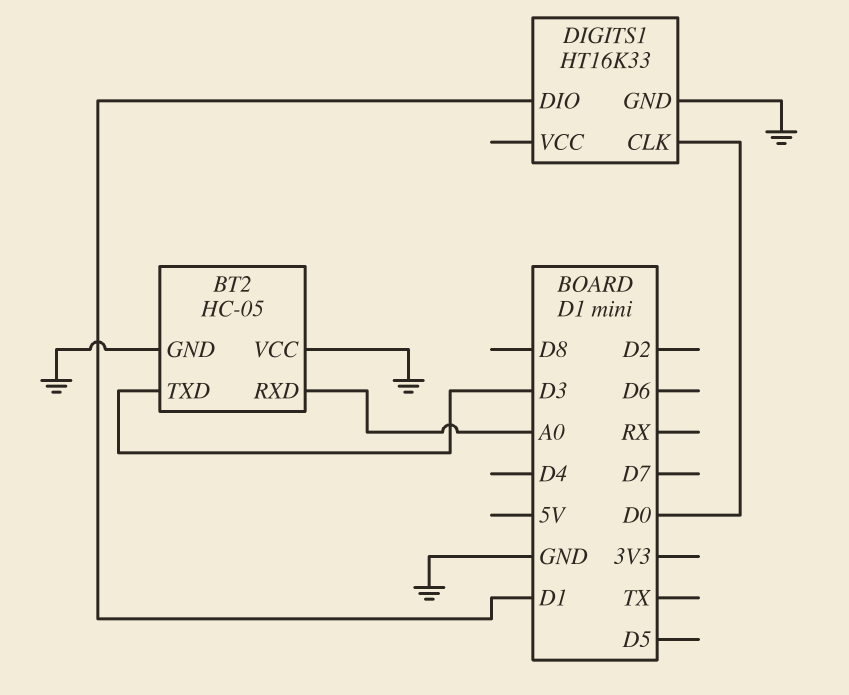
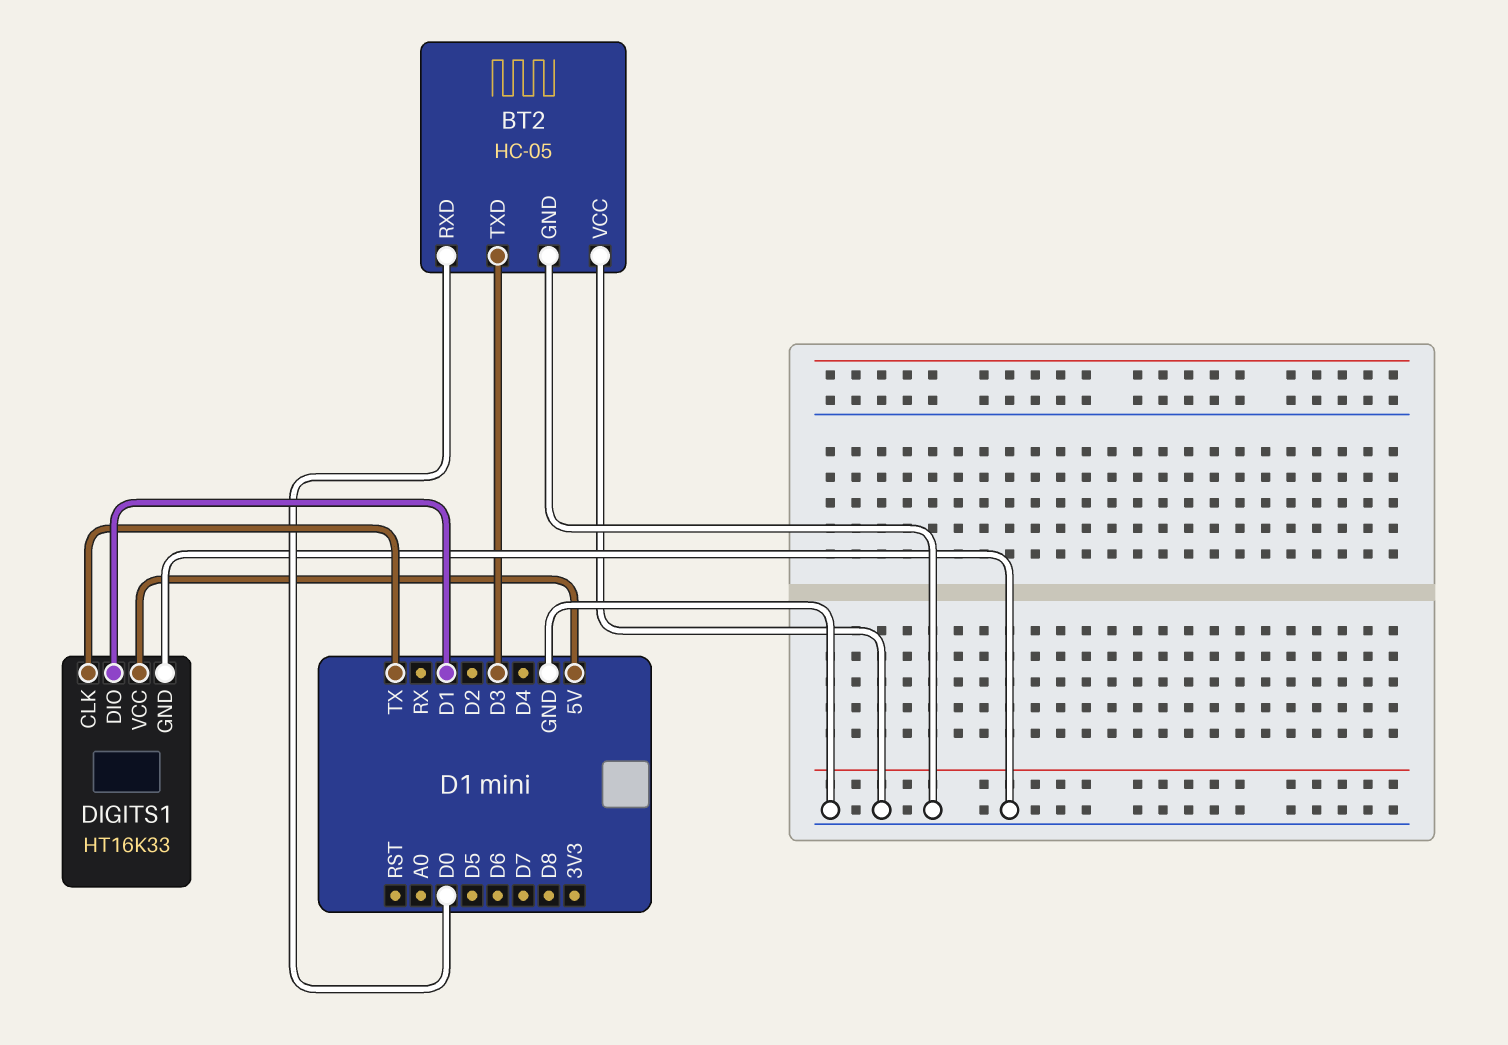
BT2 pin RXD: A0 -> D0
DIGITS1 pin CLK: D0 -> TX
DIGITS1 pin VCC: none -> 5V

